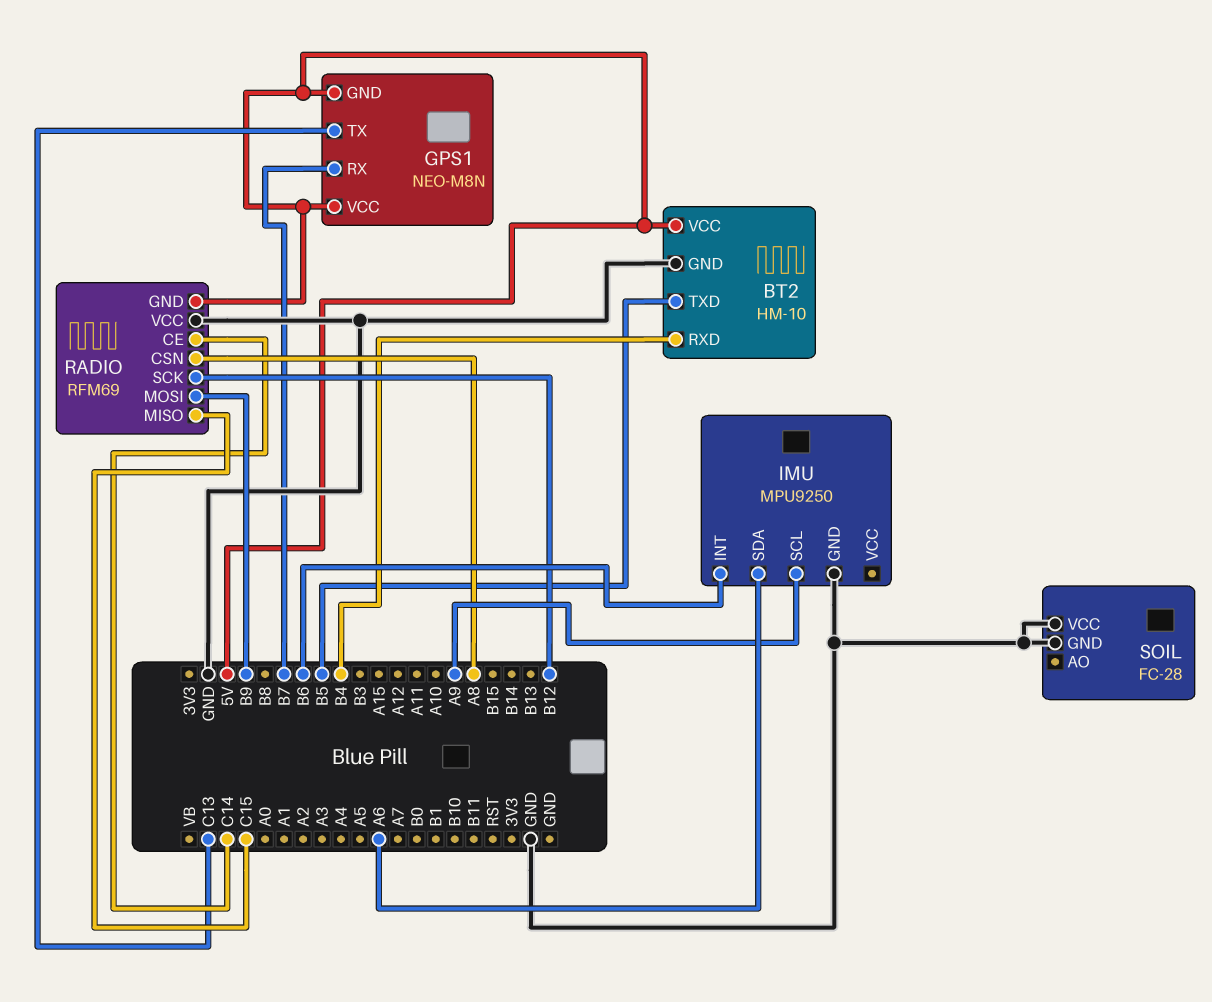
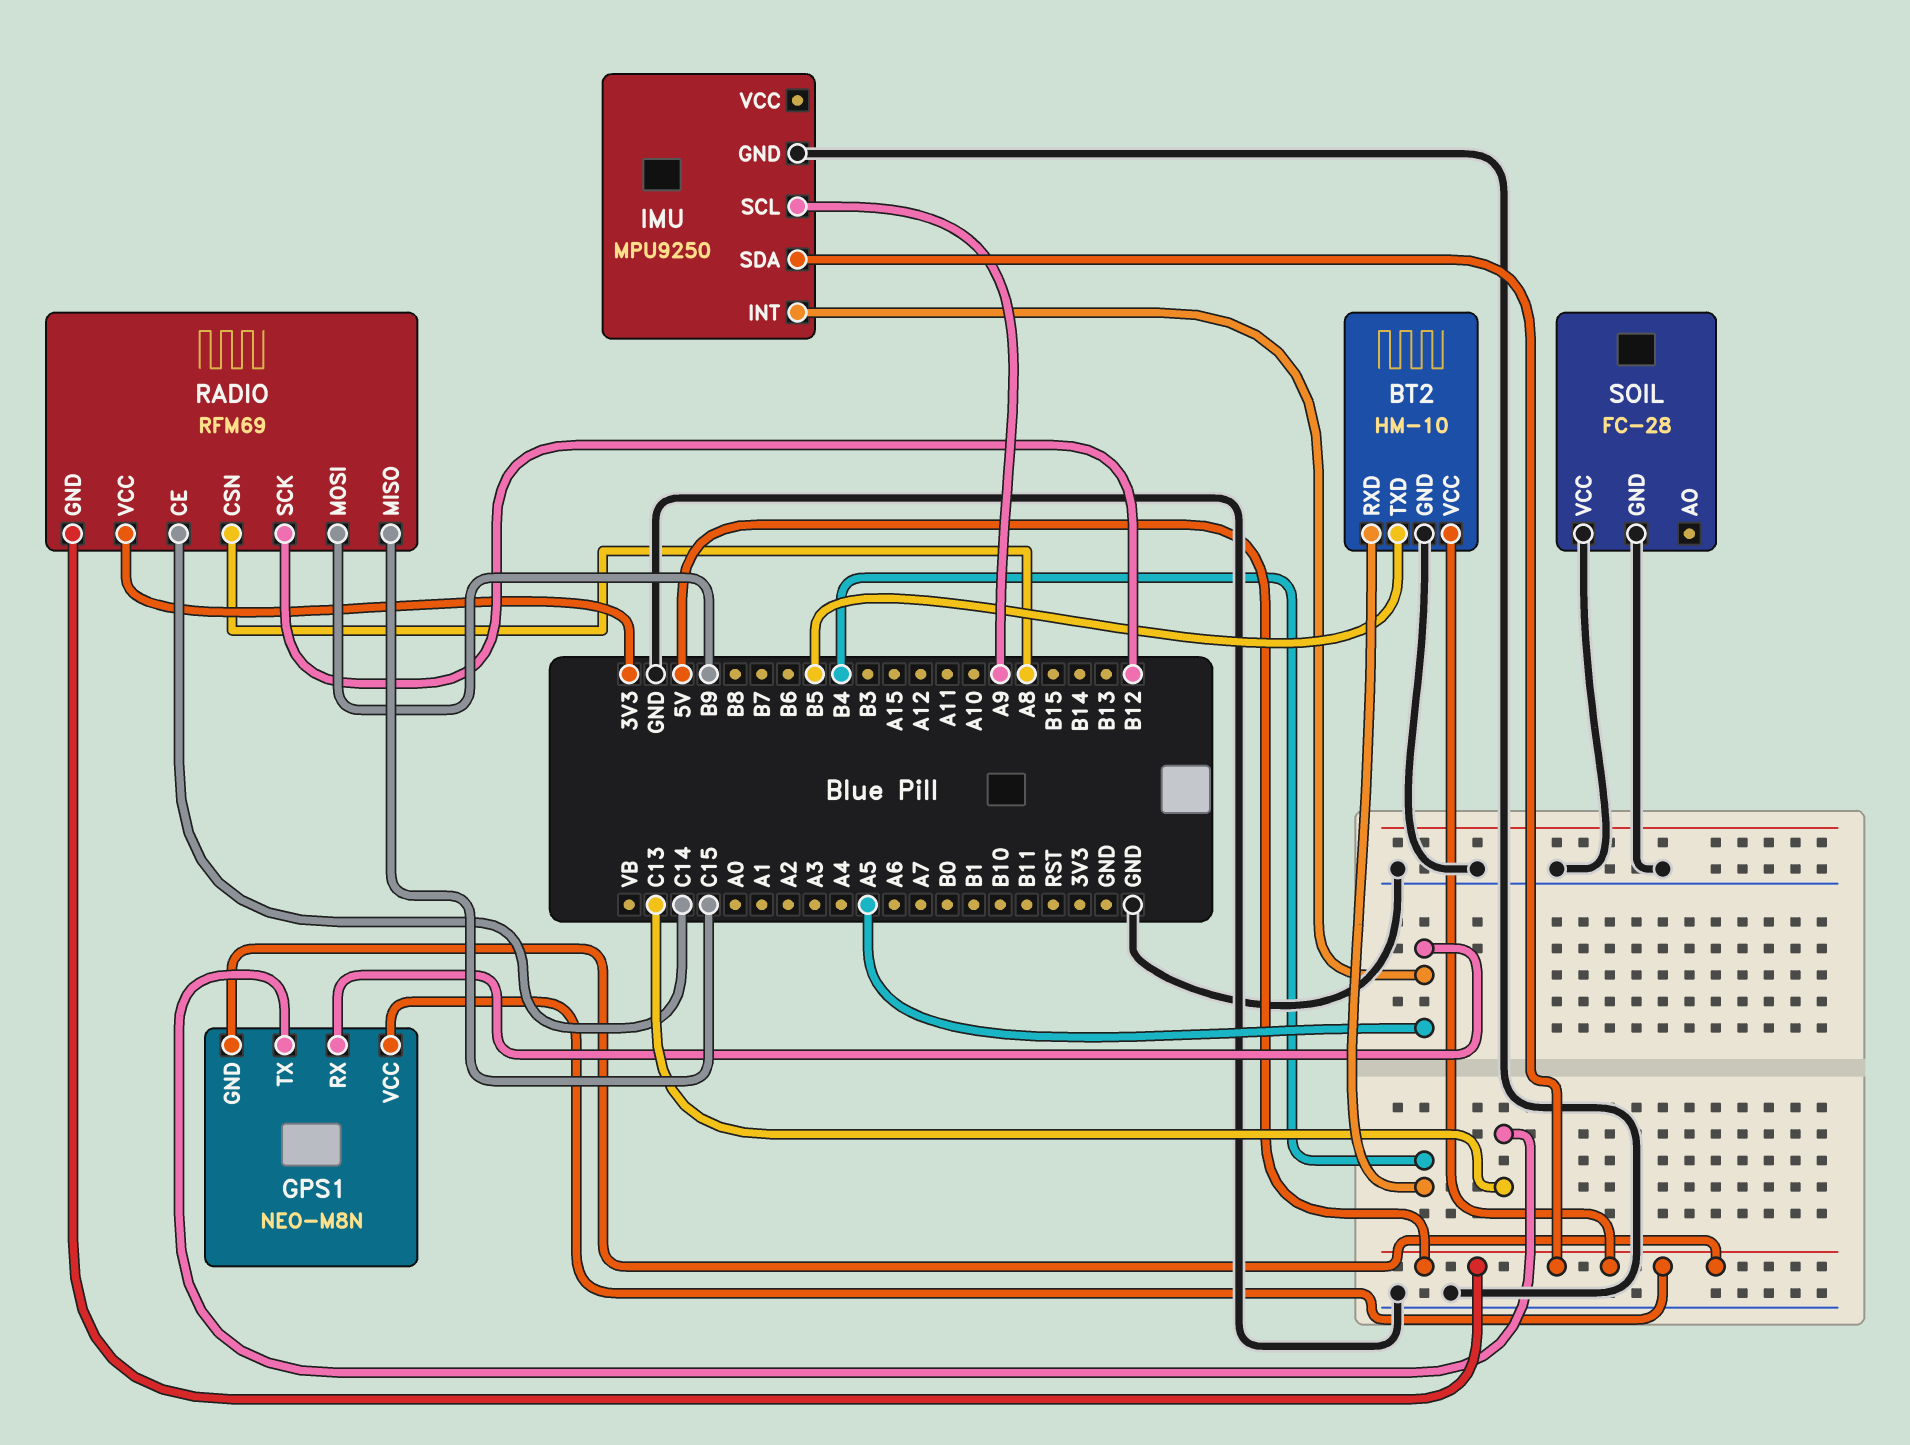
GPS1 pin RX: B7 -> A5
IMU pin INT: B6 -> A5
IMU pin SDA: A6 -> 5V
RADIO pin VCC: GND -> 3V3

